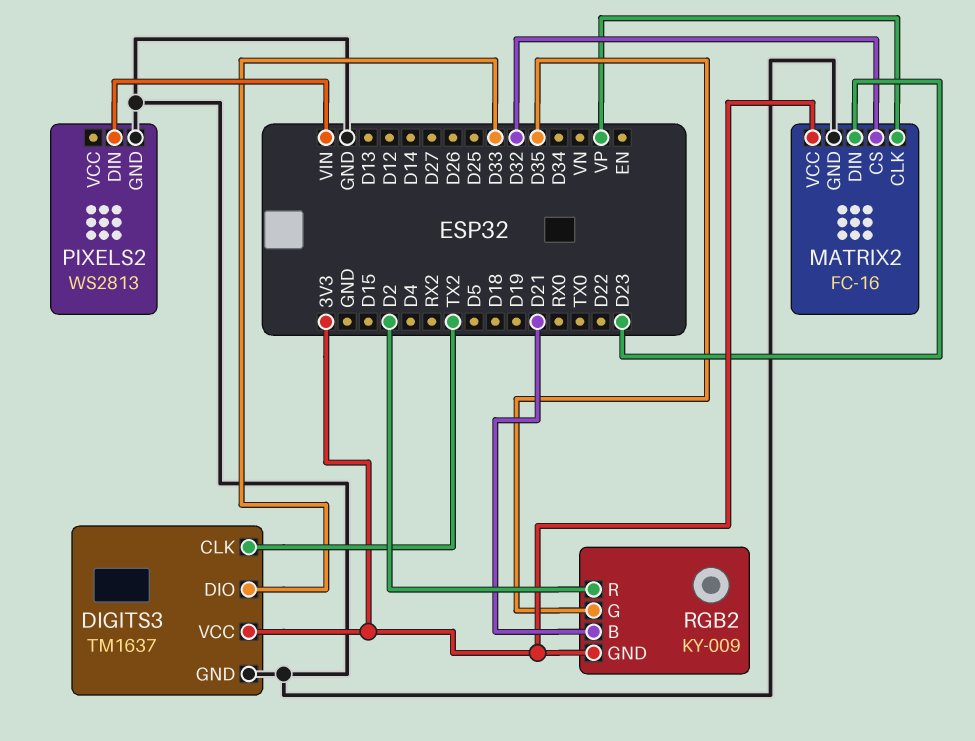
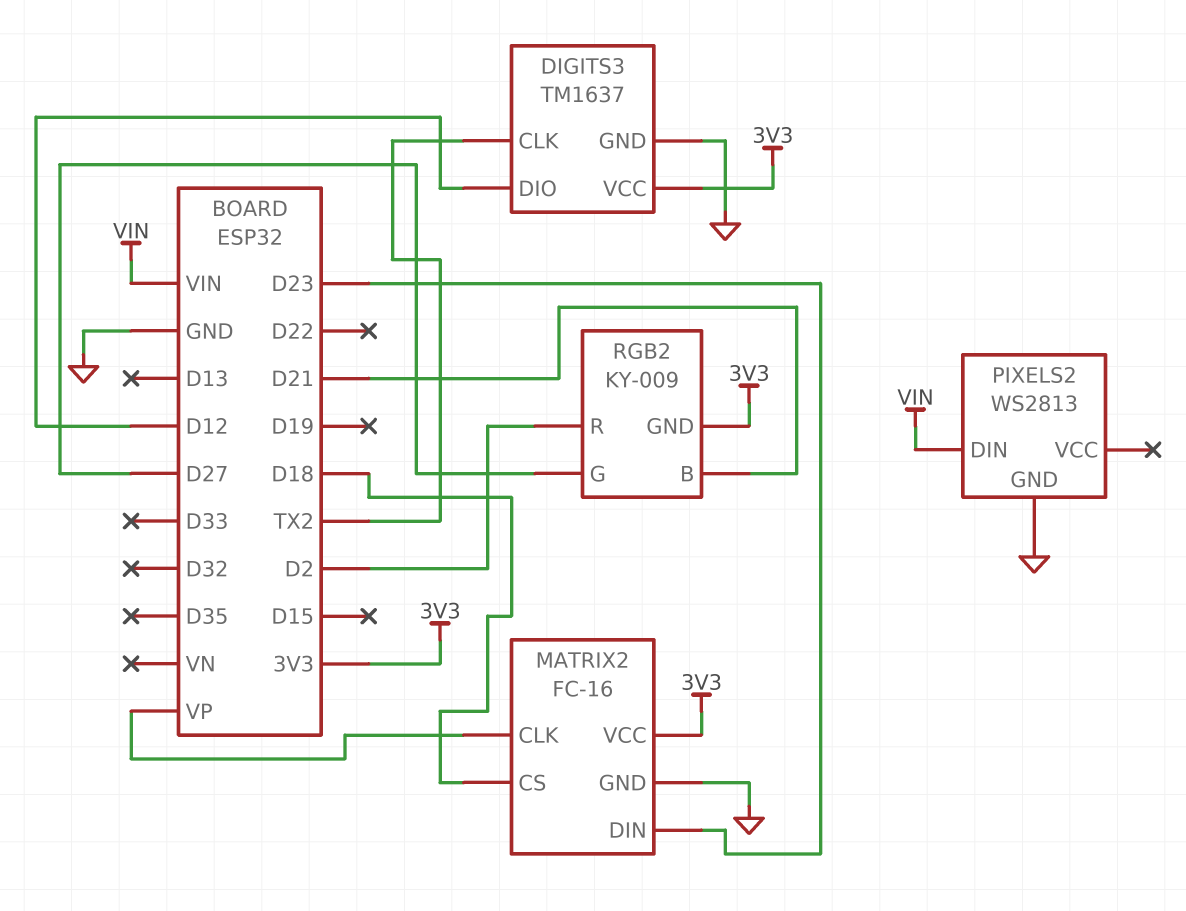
DIGITS3 pin DIO: D33 -> D12
MATRIX2 pin CS: D32 -> D18
RGB2 pin G: D35 -> D27

